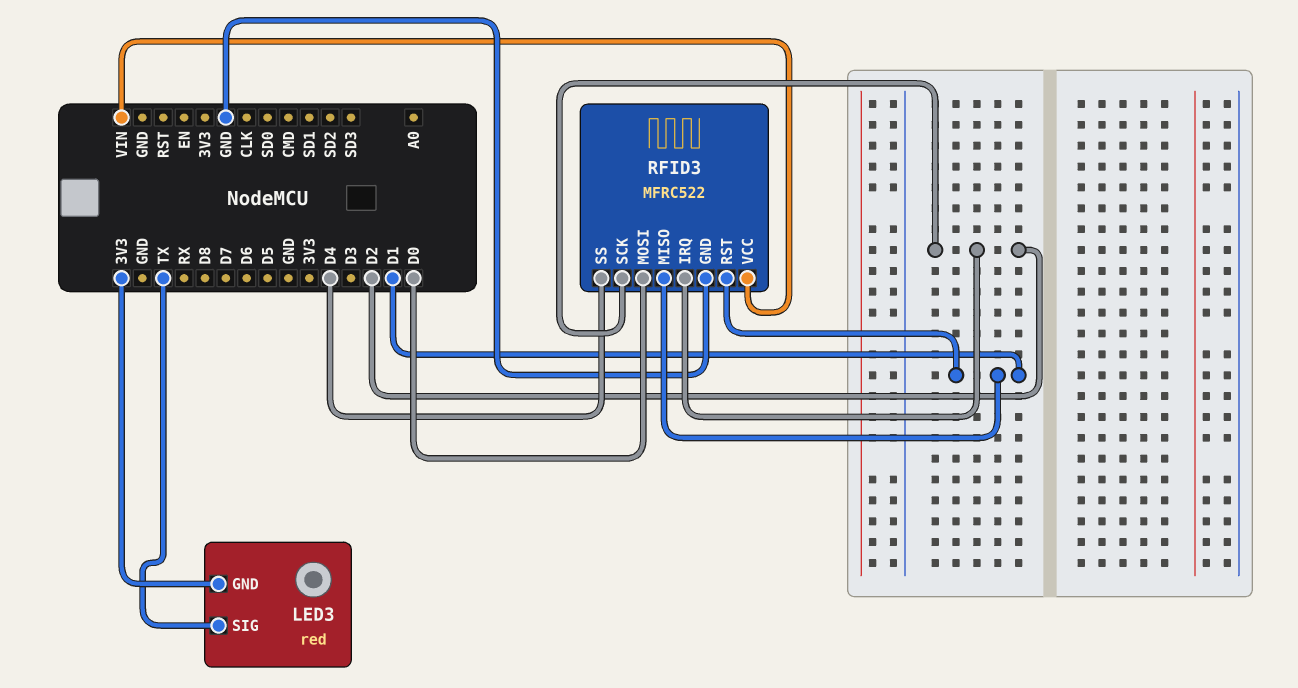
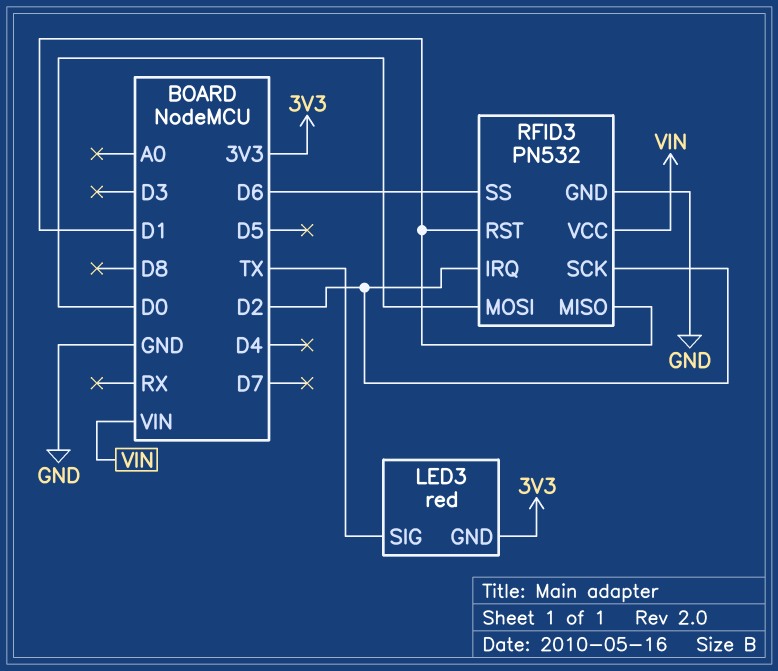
RFID3: MFRC522 -> PN532
RFID3 pin SS: D4 -> D6

